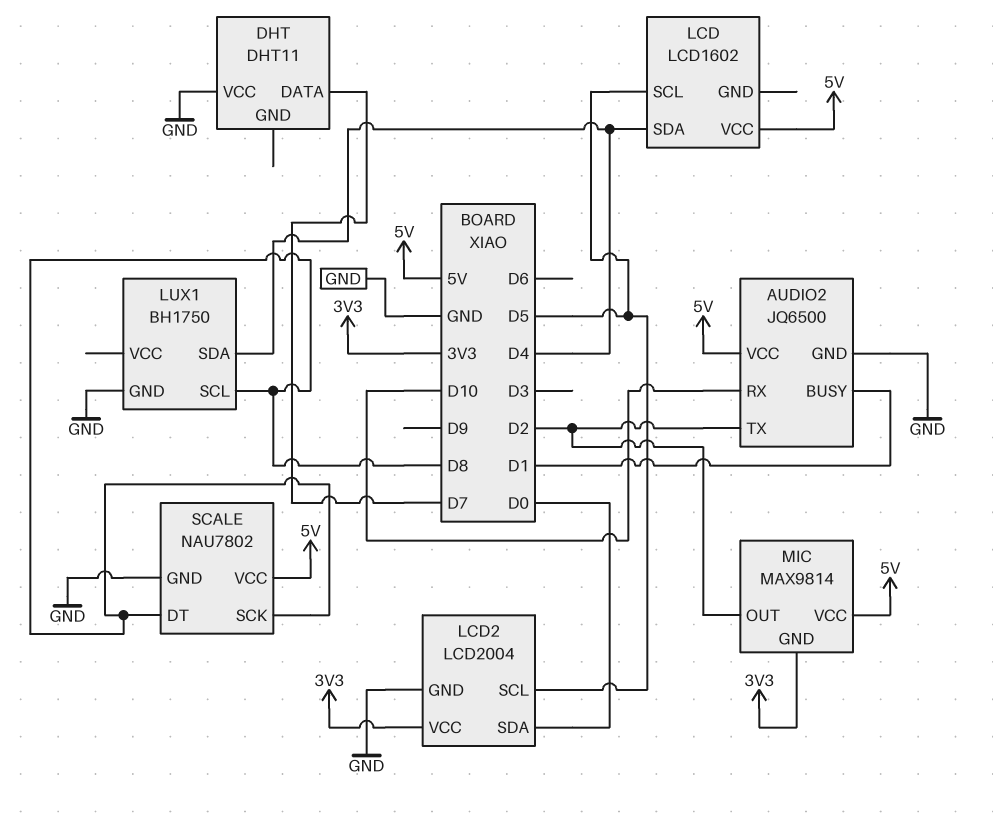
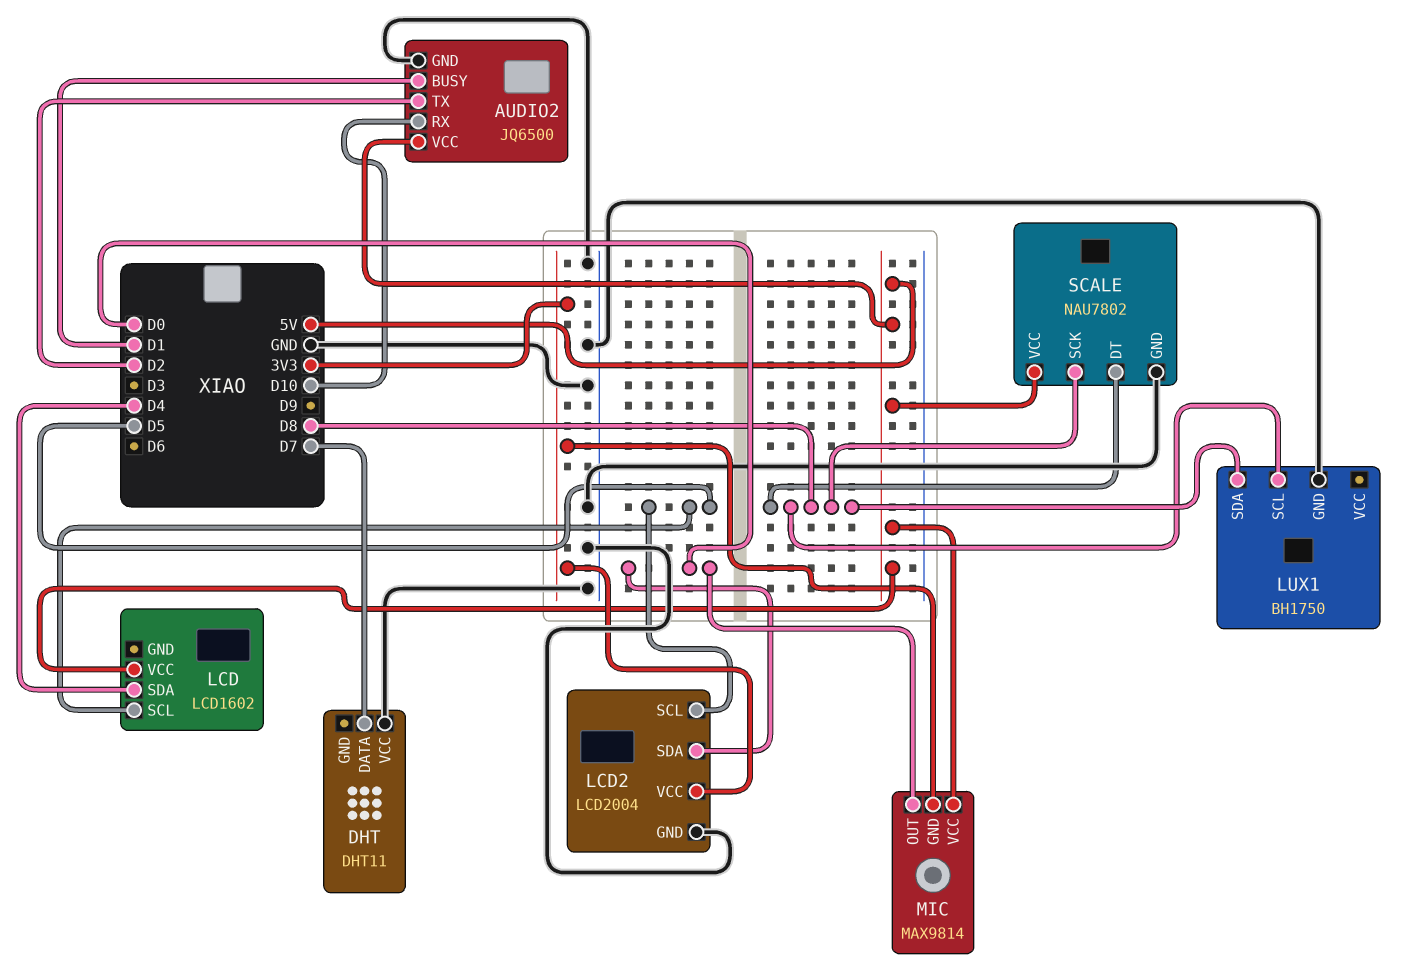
LUX1 pin SDA: D4 -> D8
MIC pin OUT: D2 -> D0

